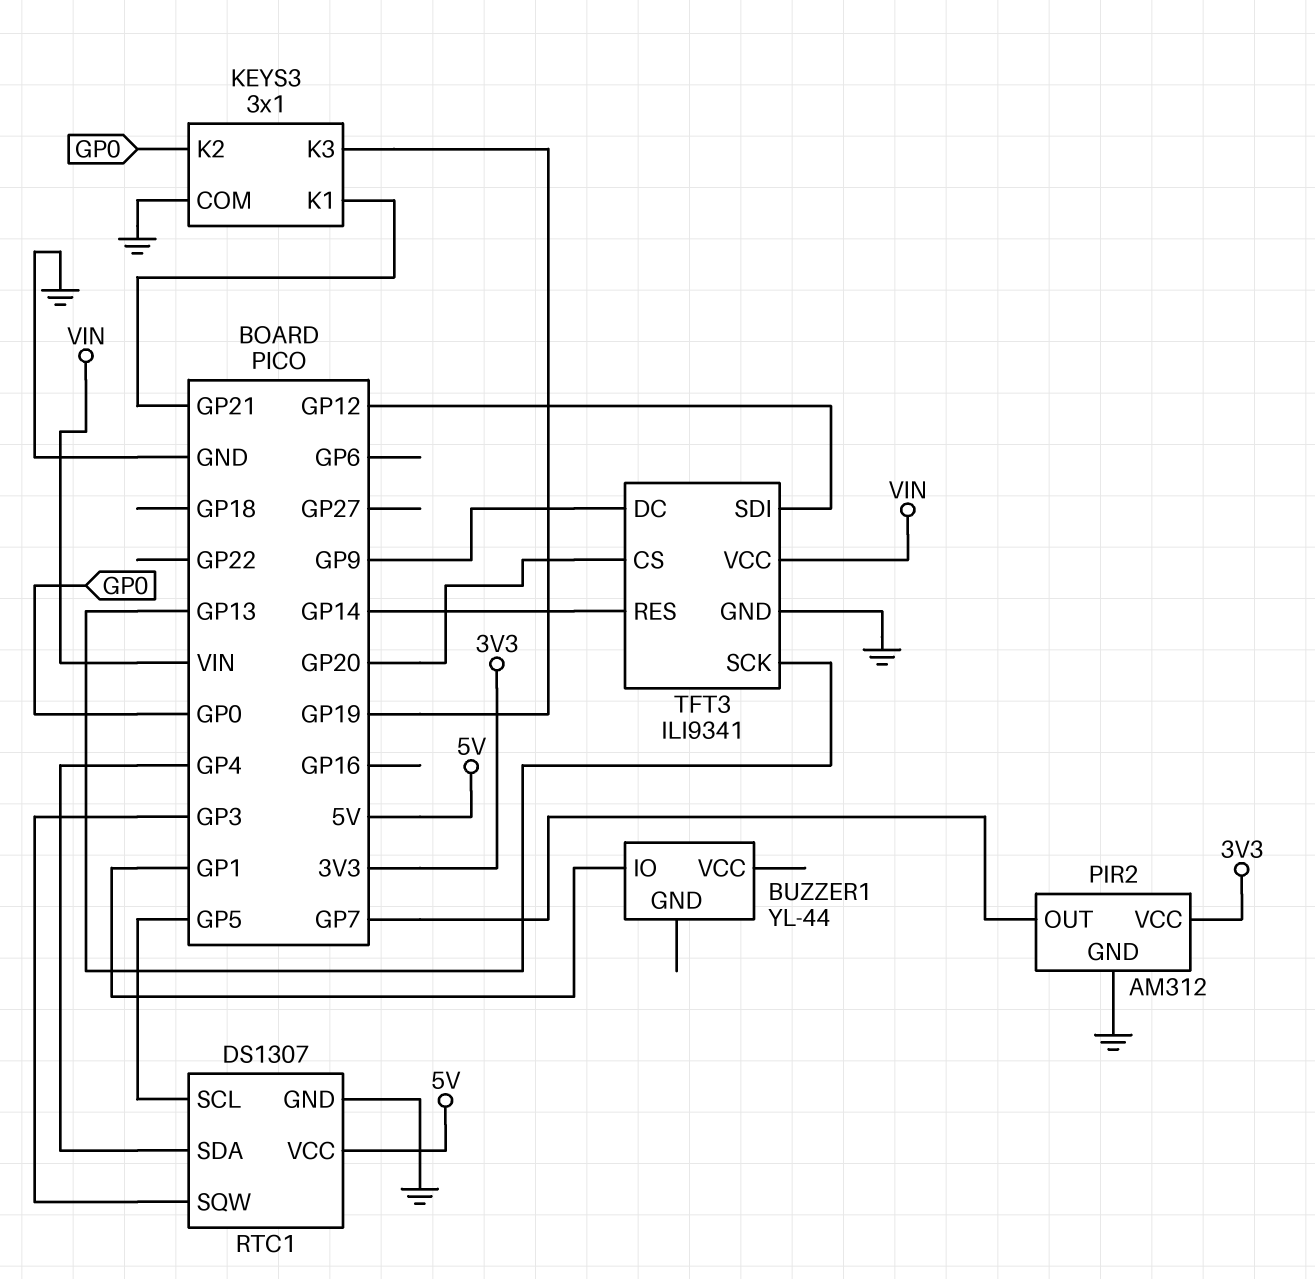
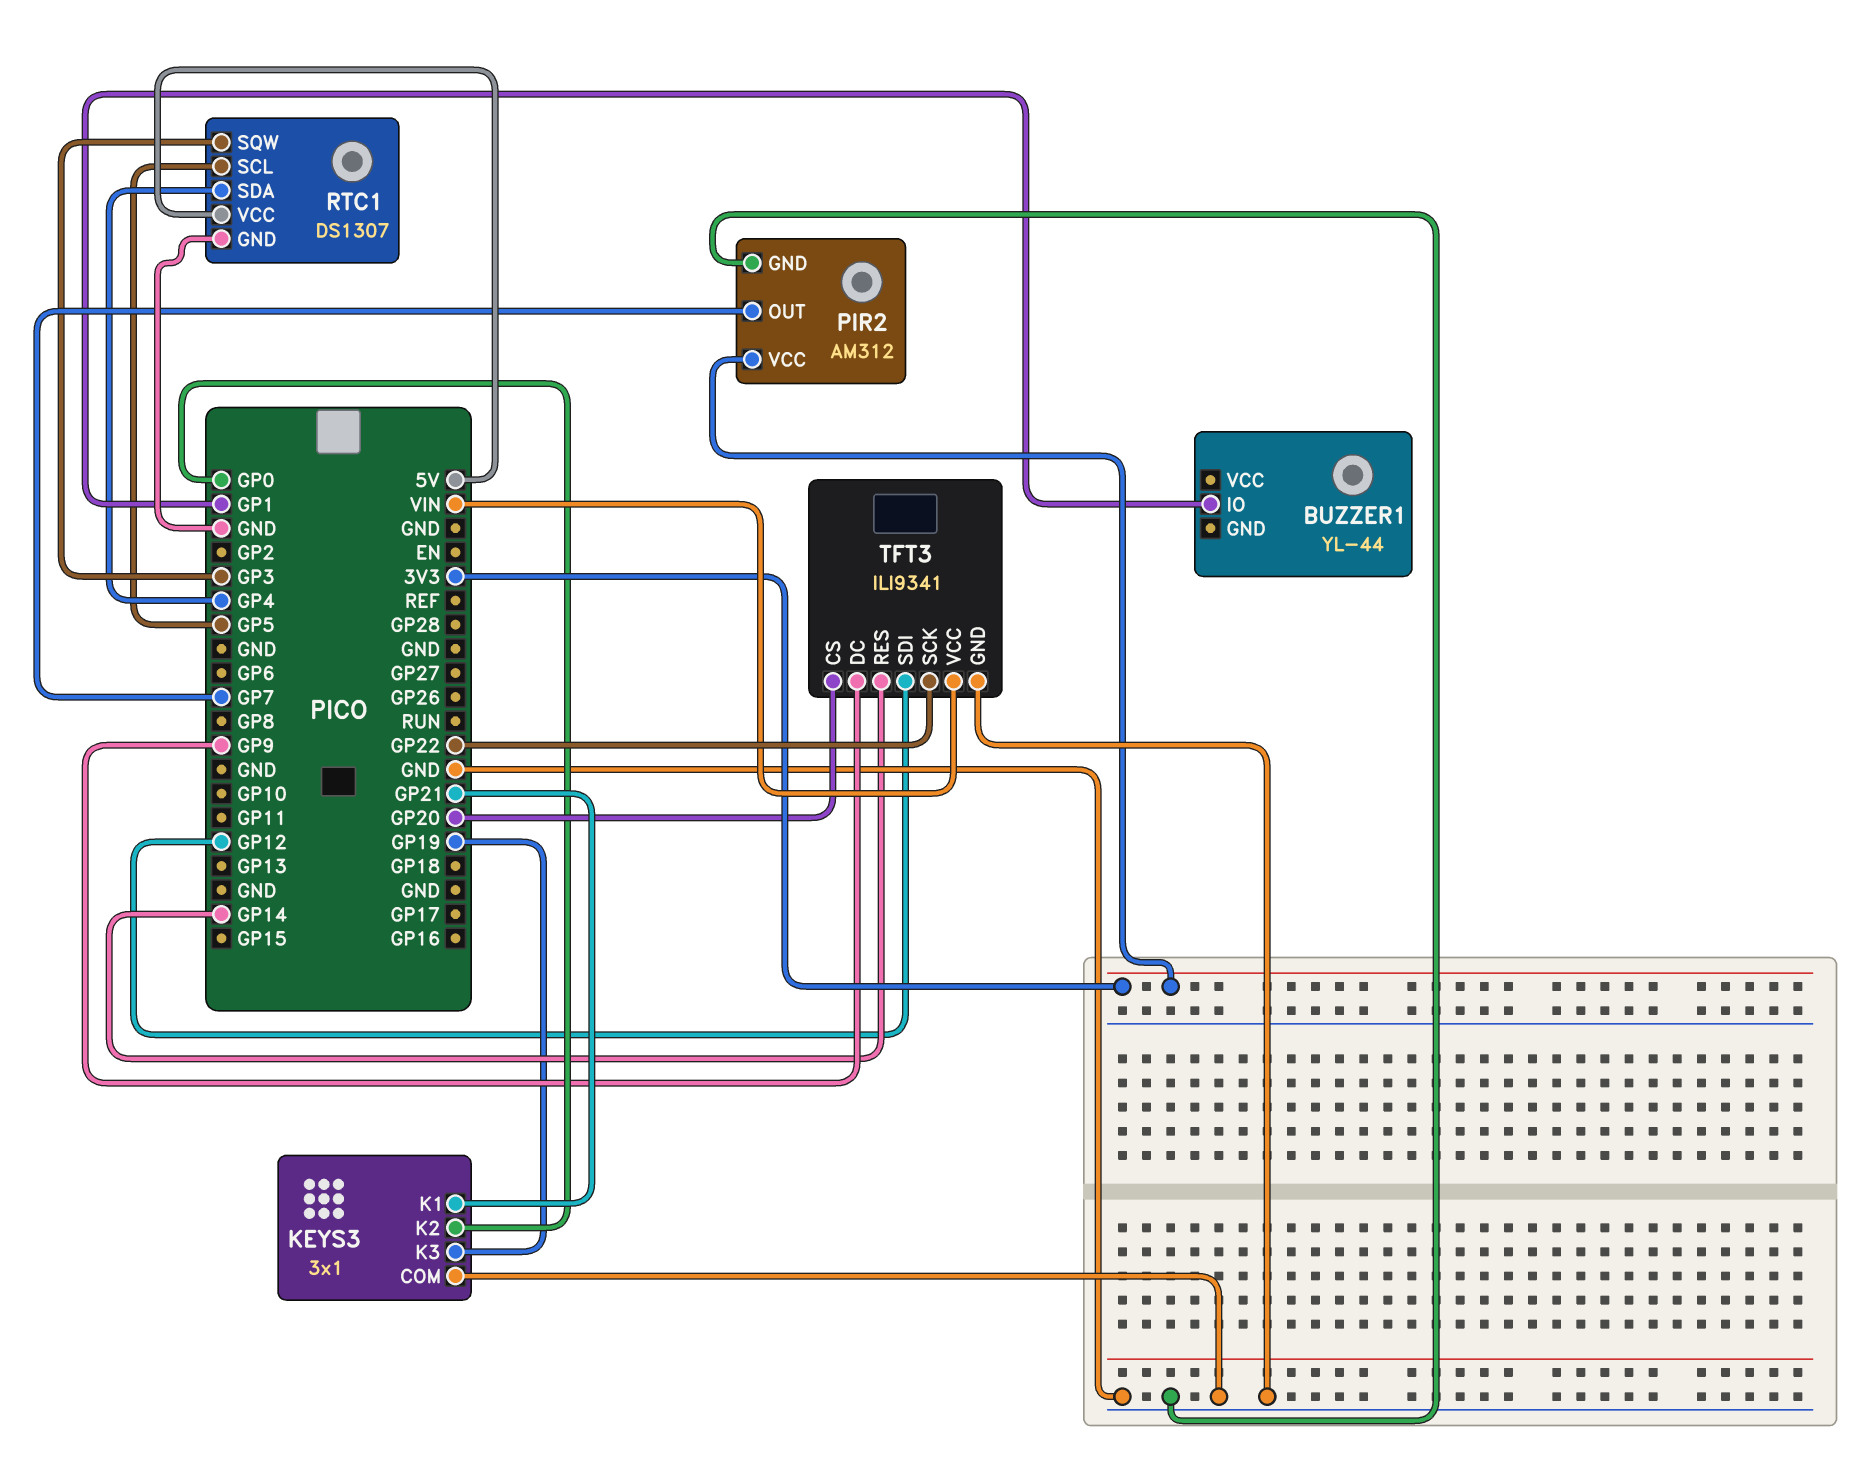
TFT3 pin SCK: GP13 -> GP22

